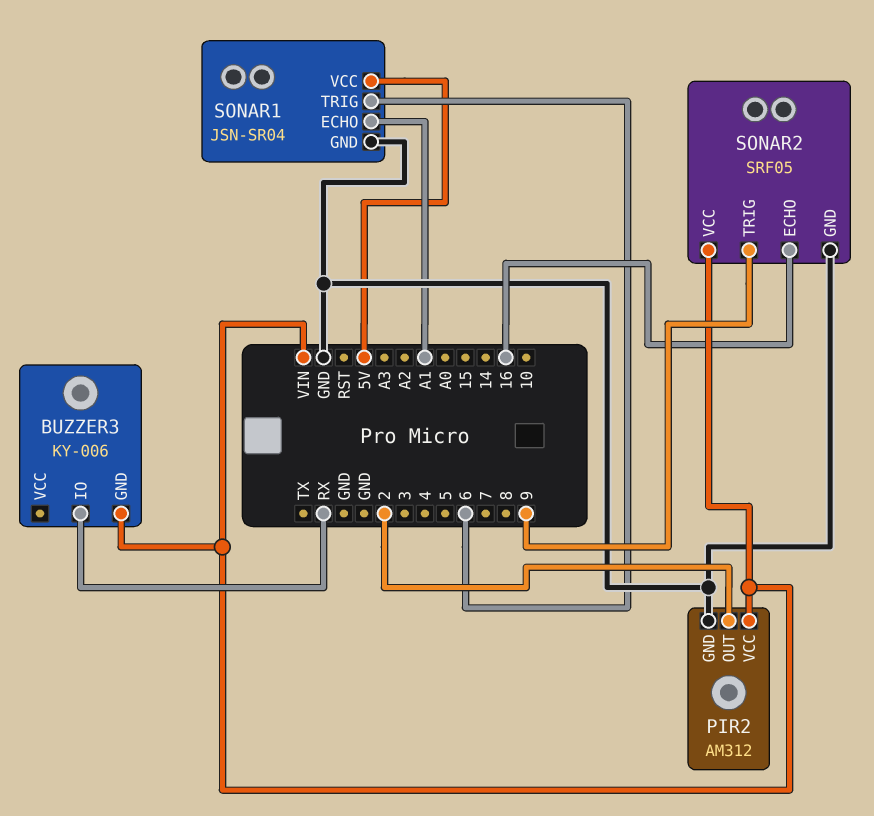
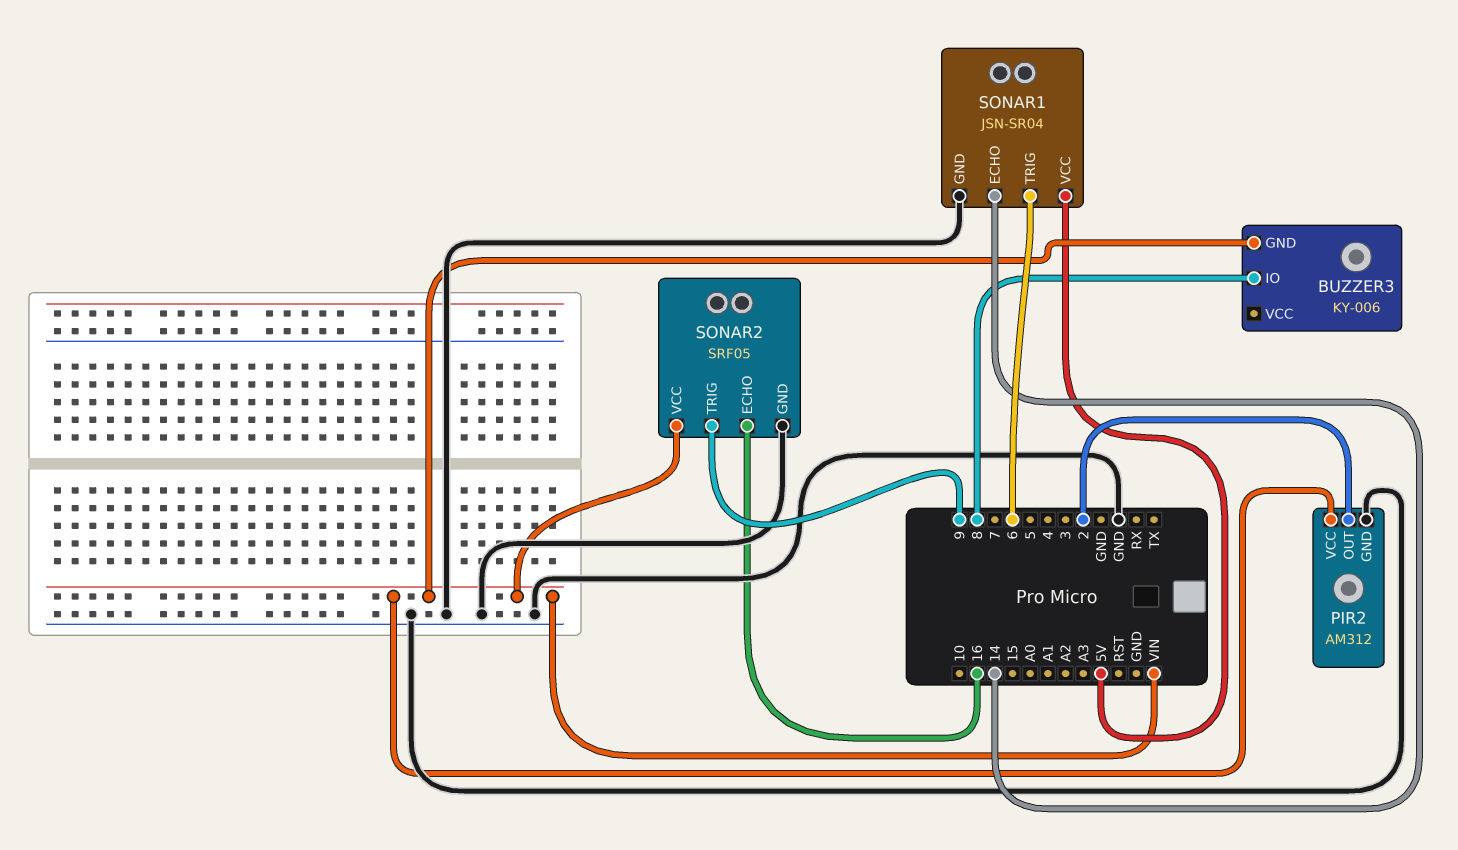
BUZZER3 pin IO: RX -> 8
SONAR1 pin ECHO: A1 -> 14

